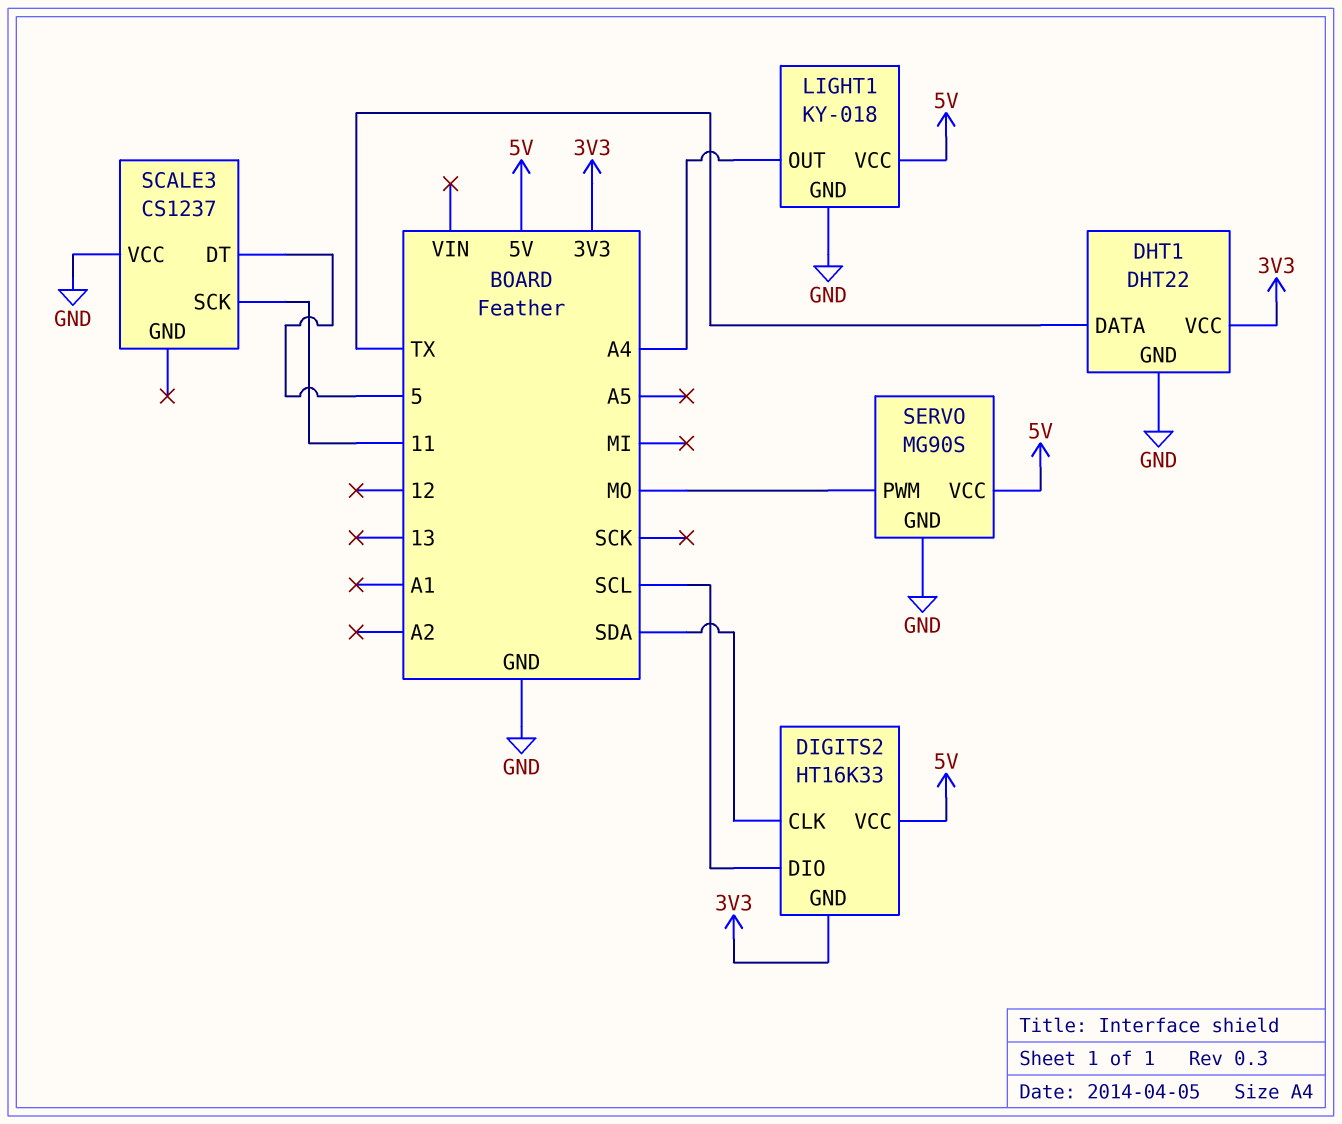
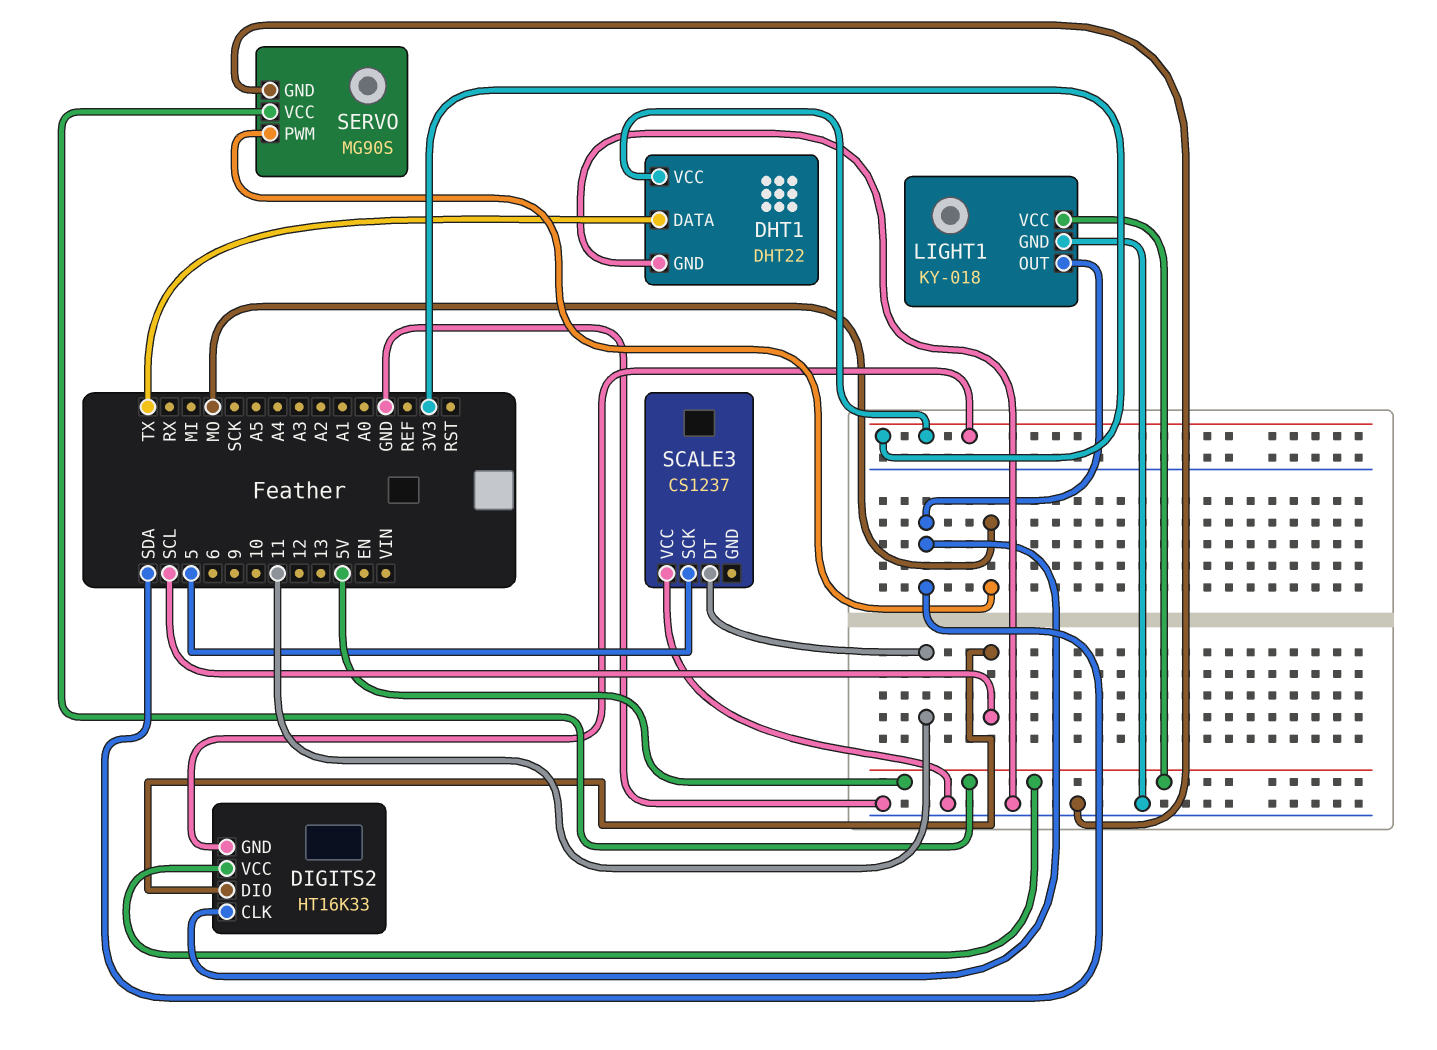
LIGHT1 pin OUT: A4 -> SDA
SCALE3 pin DT: 5 -> 11
SCALE3 pin SCK: 11 -> 5

